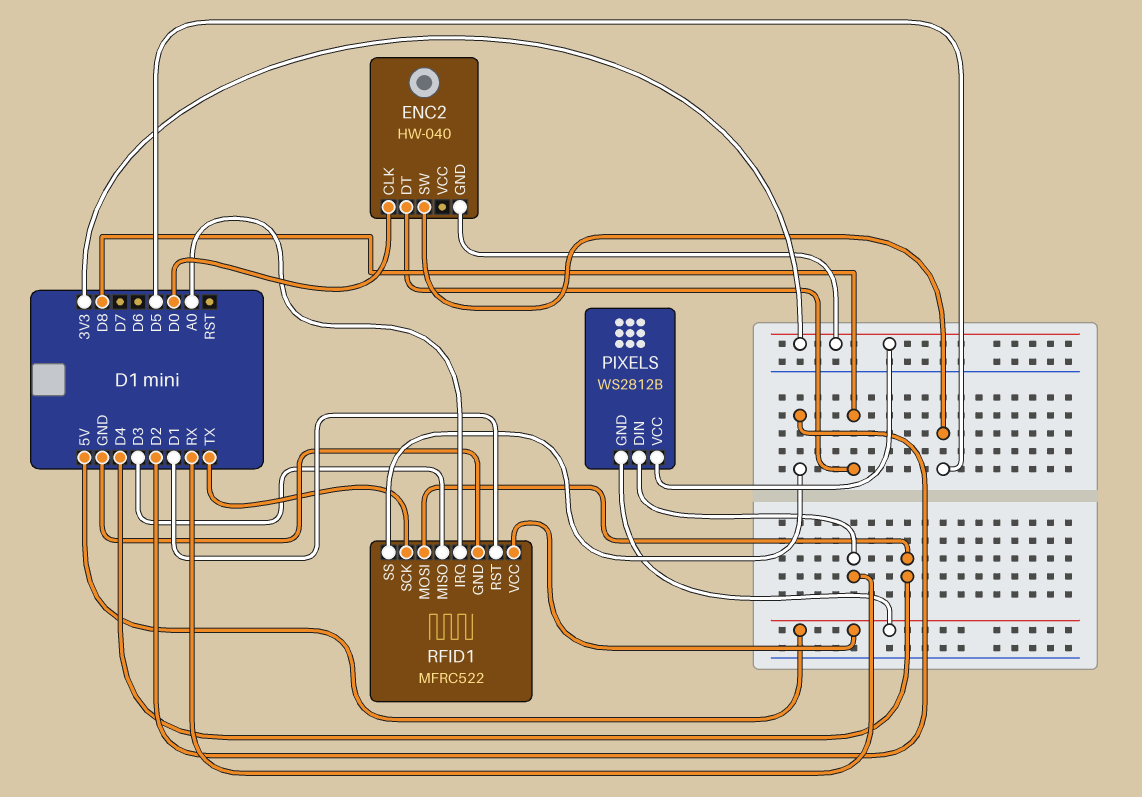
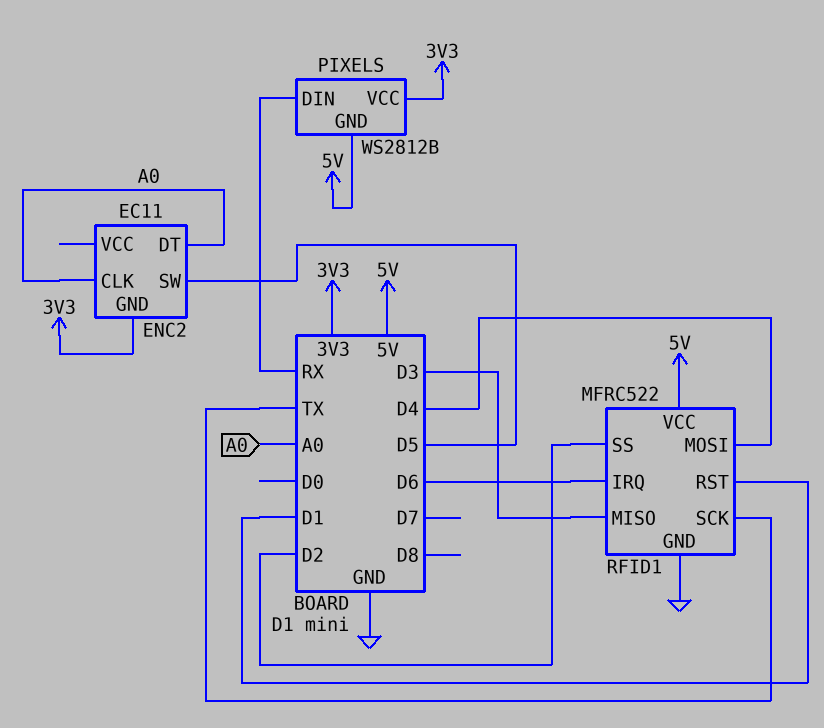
ENC2: HW-040 -> EC11
ENC2 pin CLK: D0 -> A0
ENC2 pin DT: D8 -> A0
RFID1 pin IRQ: A0 -> D6

